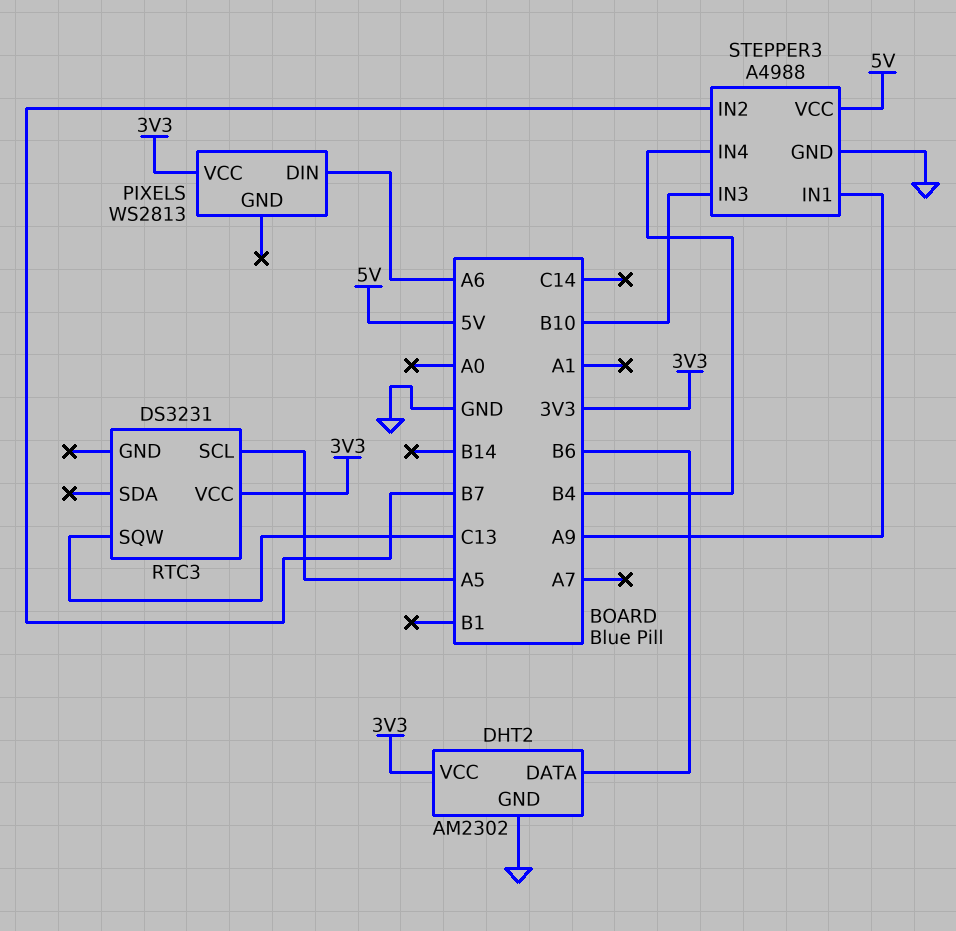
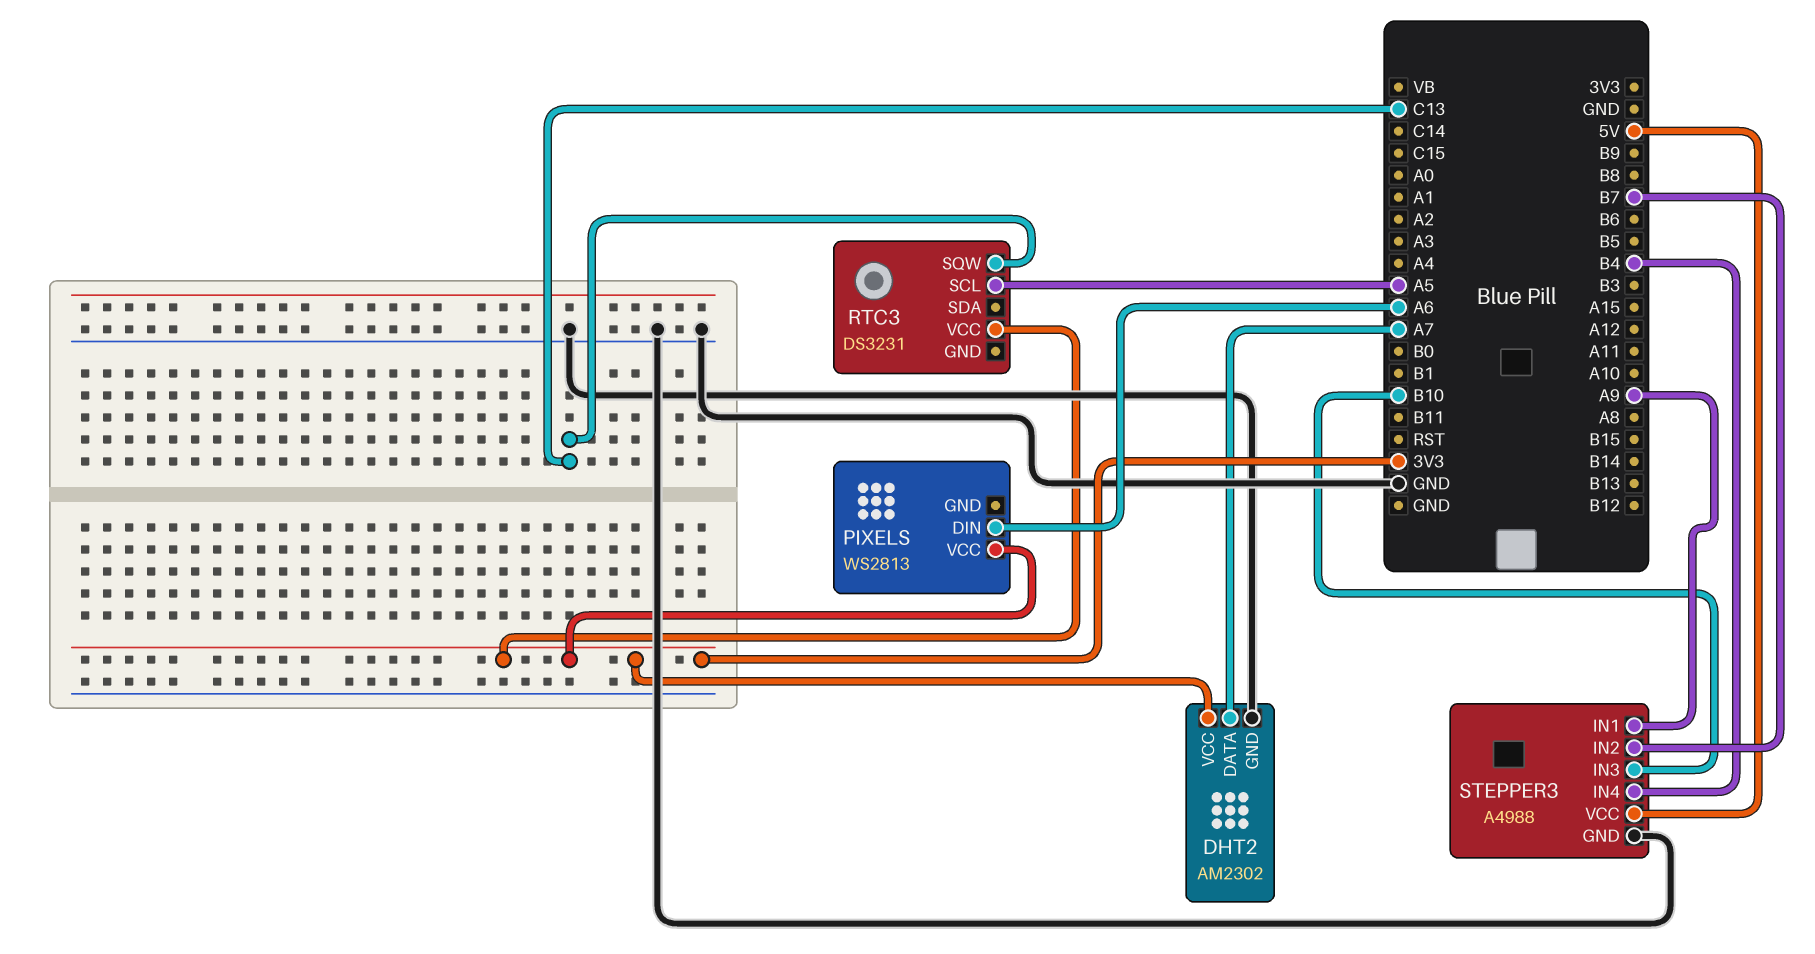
DHT2 pin DATA: B6 -> A7

